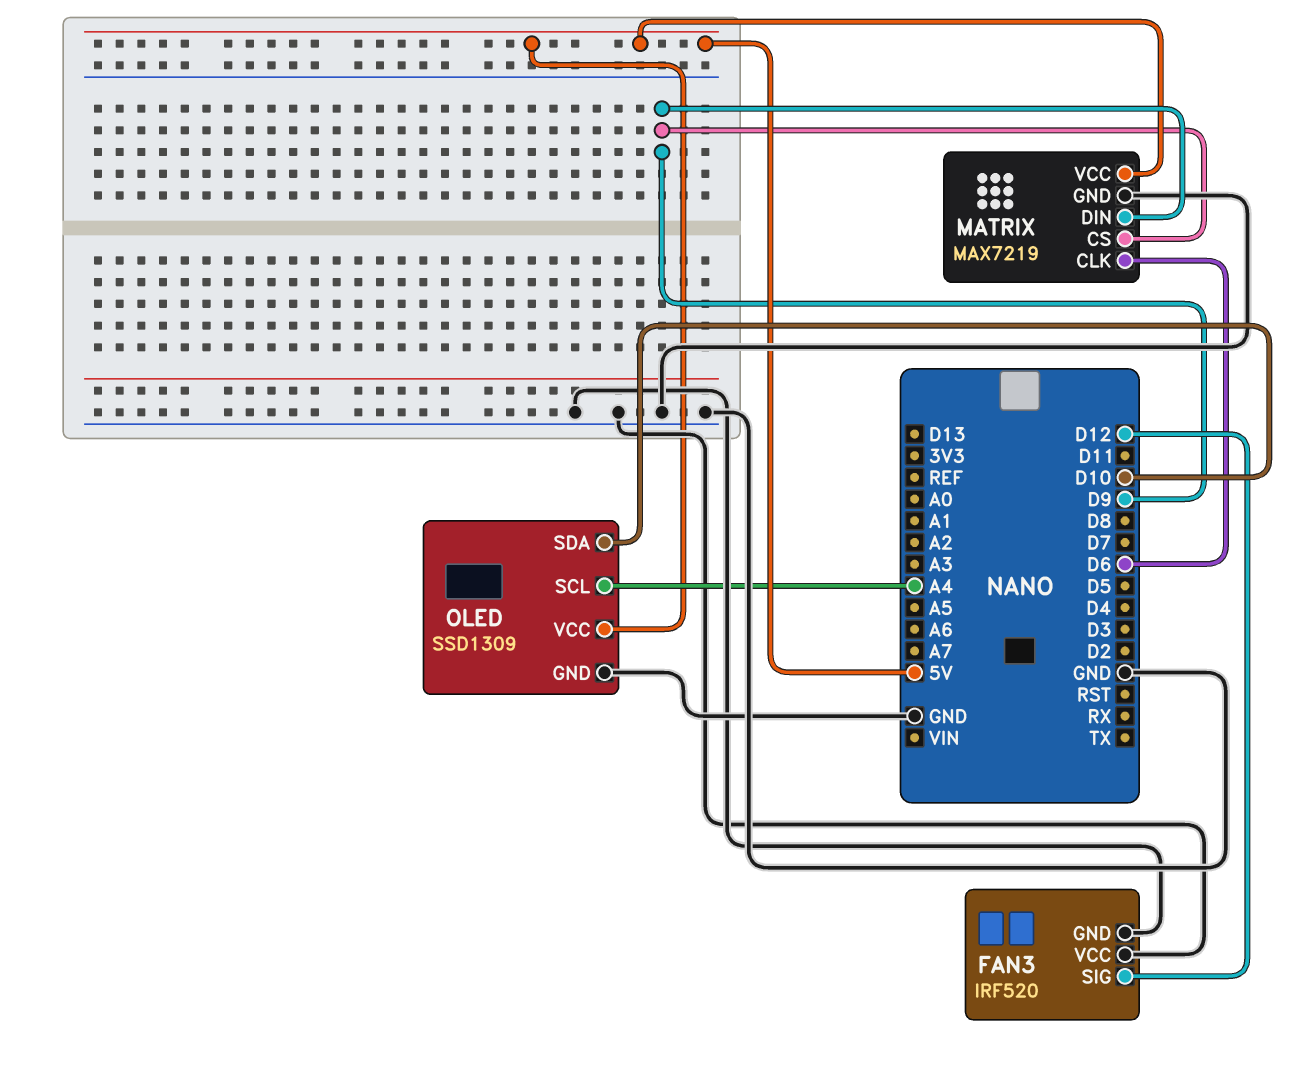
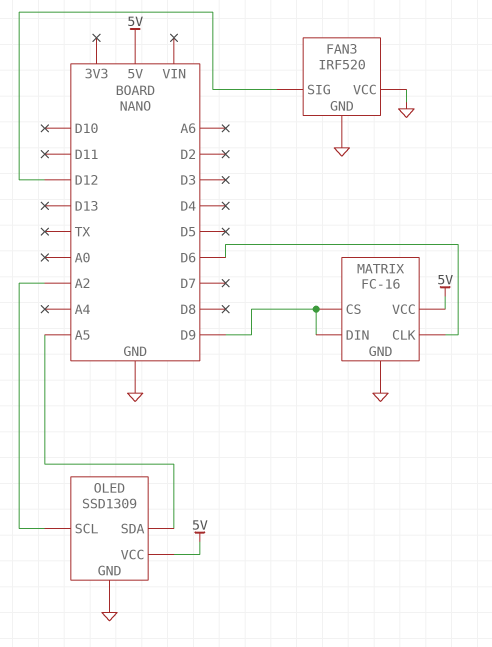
MATRIX: MAX7219 -> FC-16
OLED pin SCL: A4 -> A2
OLED pin SDA: D10 -> A5

